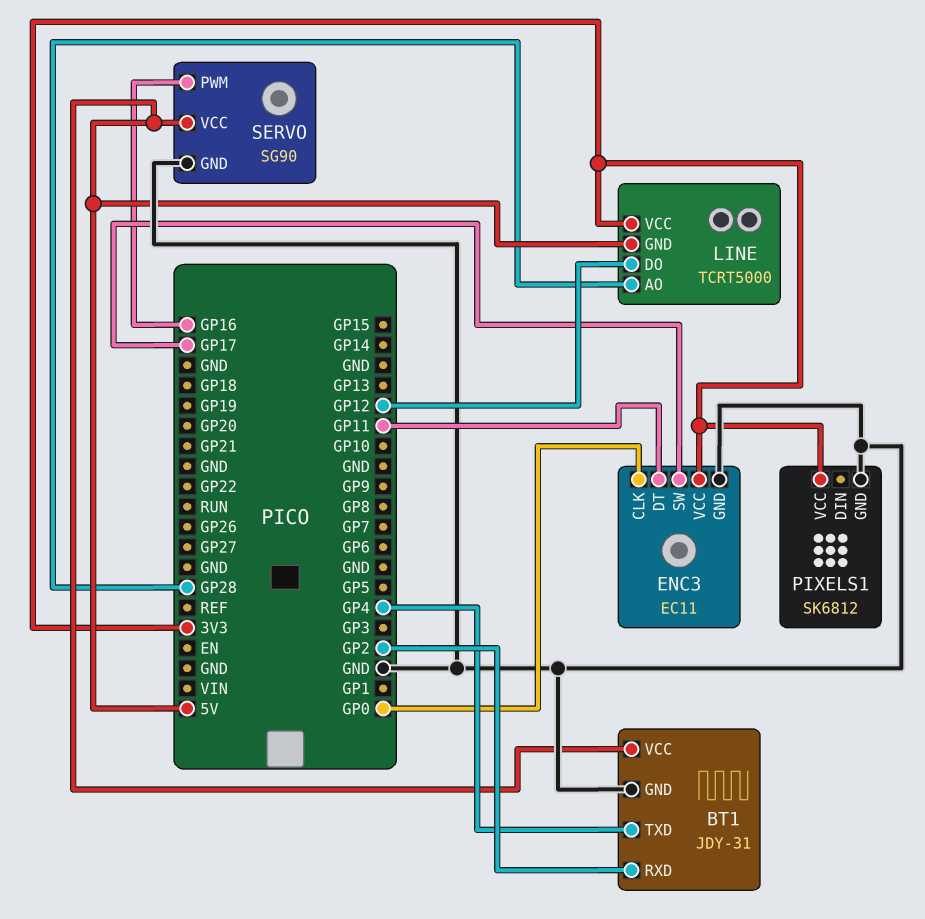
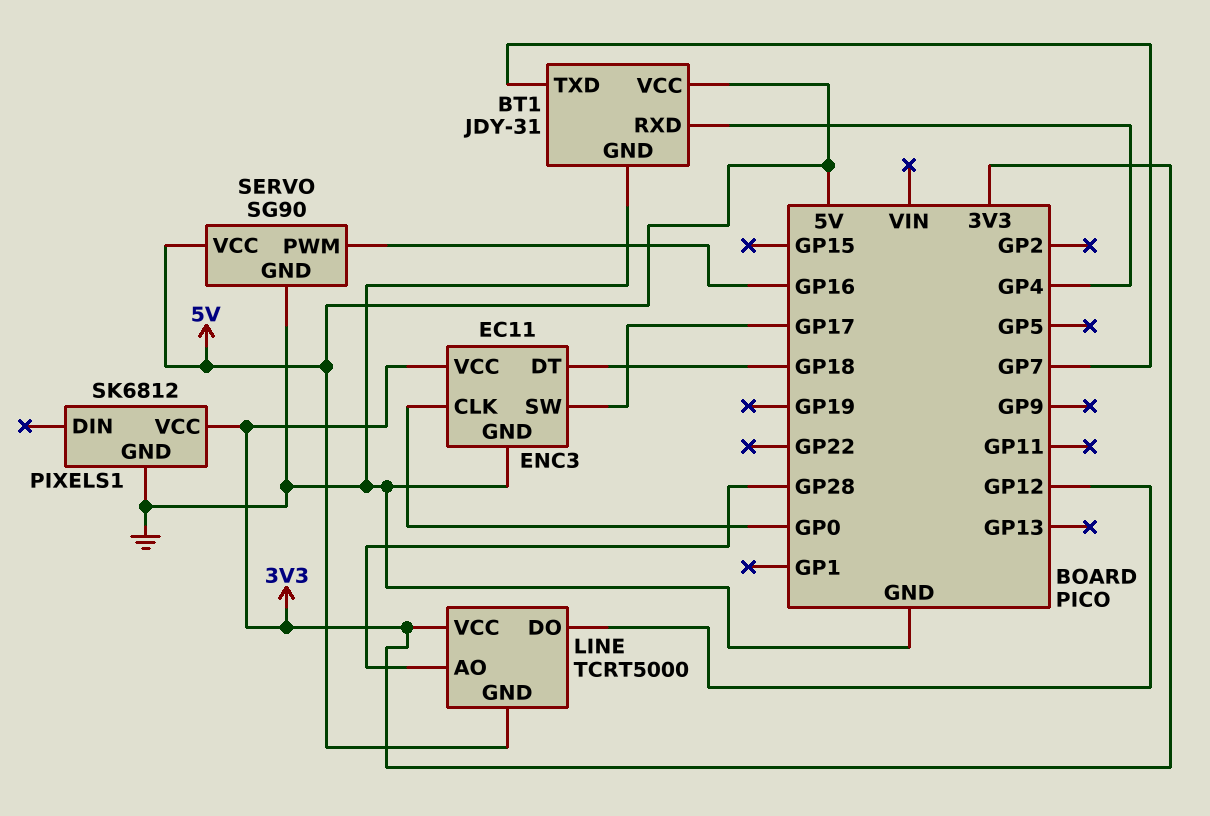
BT1 pin RXD: GP2 -> GP4
BT1 pin TXD: GP4 -> GP7
ENC3 pin DT: GP11 -> GP18

